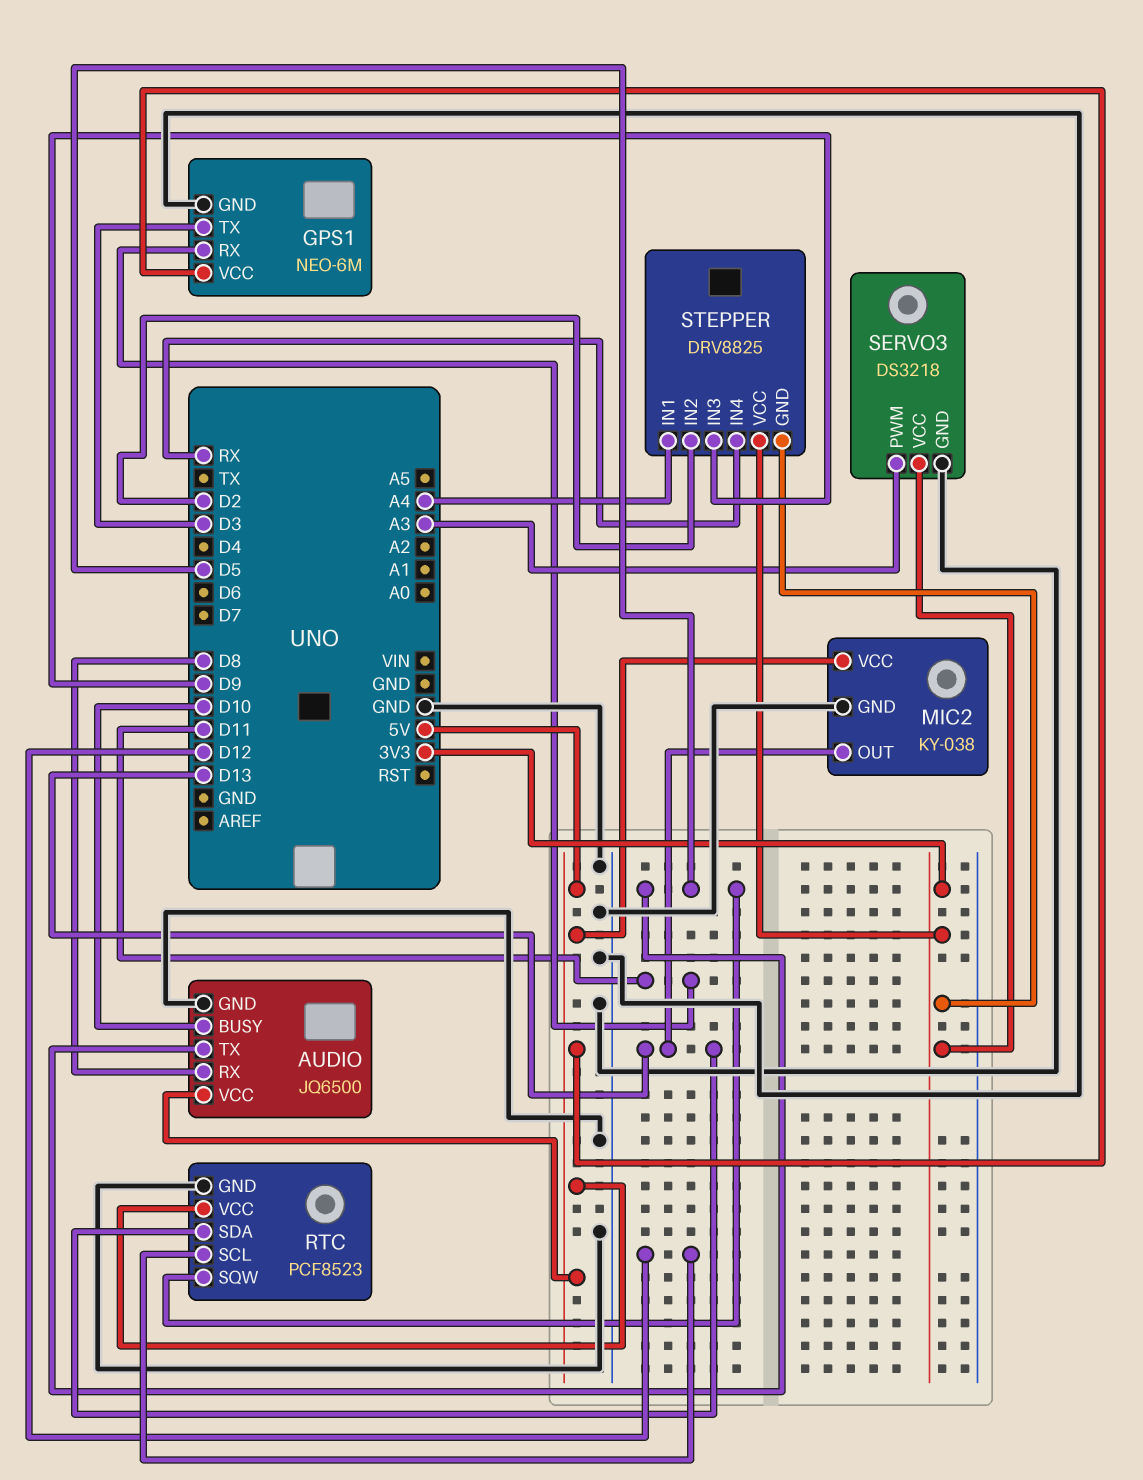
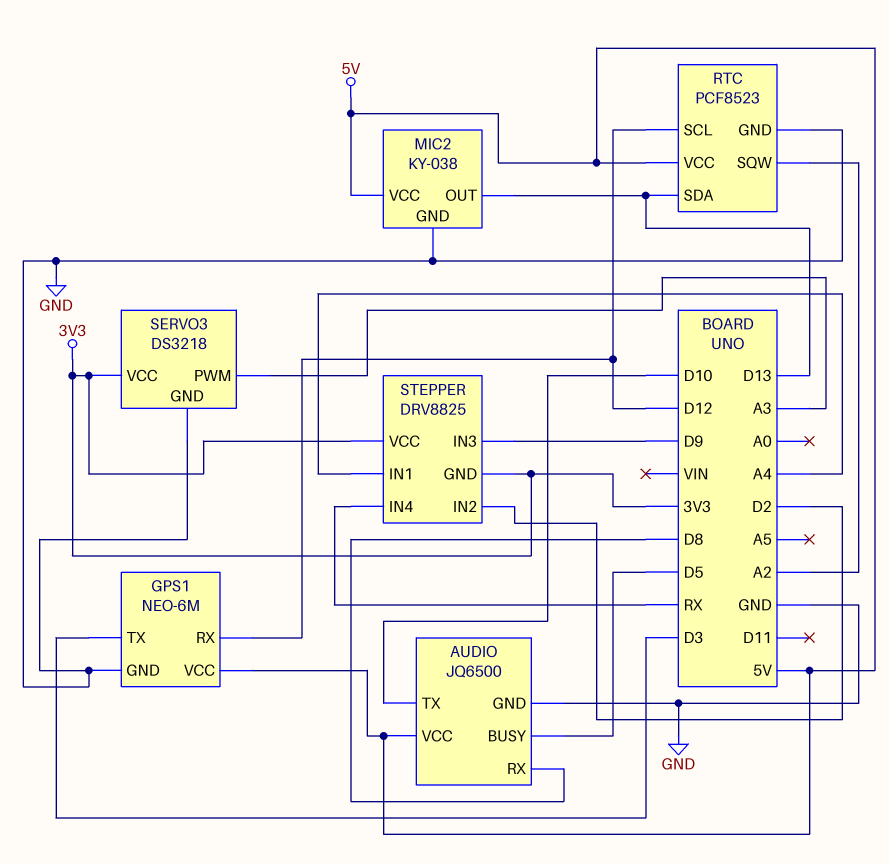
AUDIO pin BUSY: D10 -> D5
AUDIO pin TX: D5 -> D10
GPS1 pin RX: D11 -> D12
RTC pin SQW: D5 -> A2

